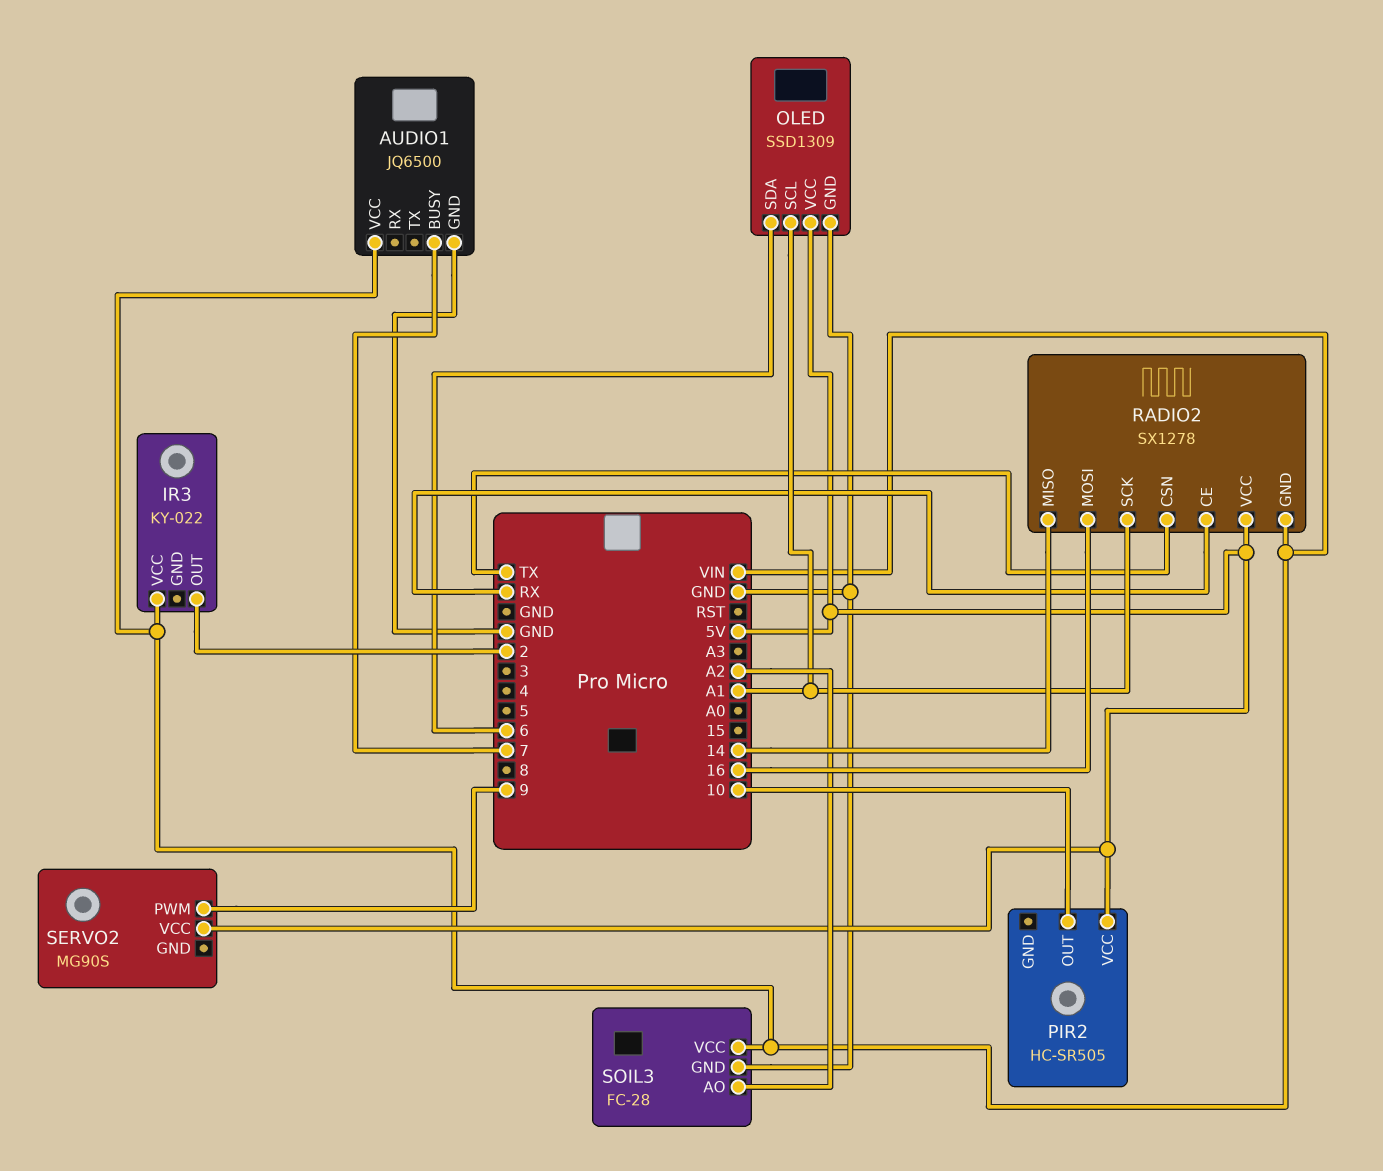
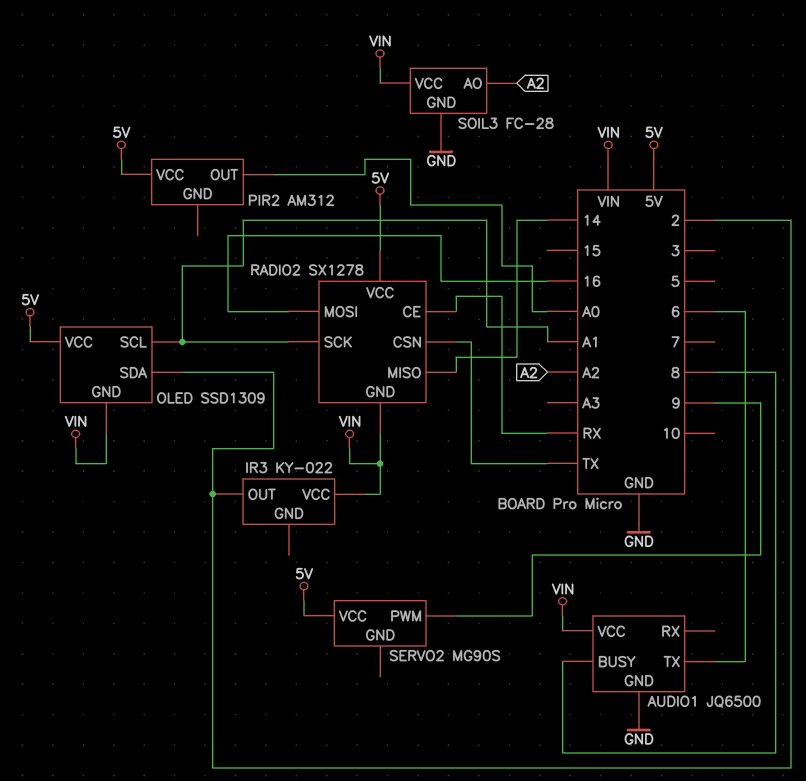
AUDIO1 pin BUSY: 7 -> 8
AUDIO1 pin TX: none -> 6
OLED pin GND: GND -> VIN
OLED pin SDA: 6 -> 2
PIR2: HC-SR505 -> AM312
PIR2 pin OUT: 10 -> A0

